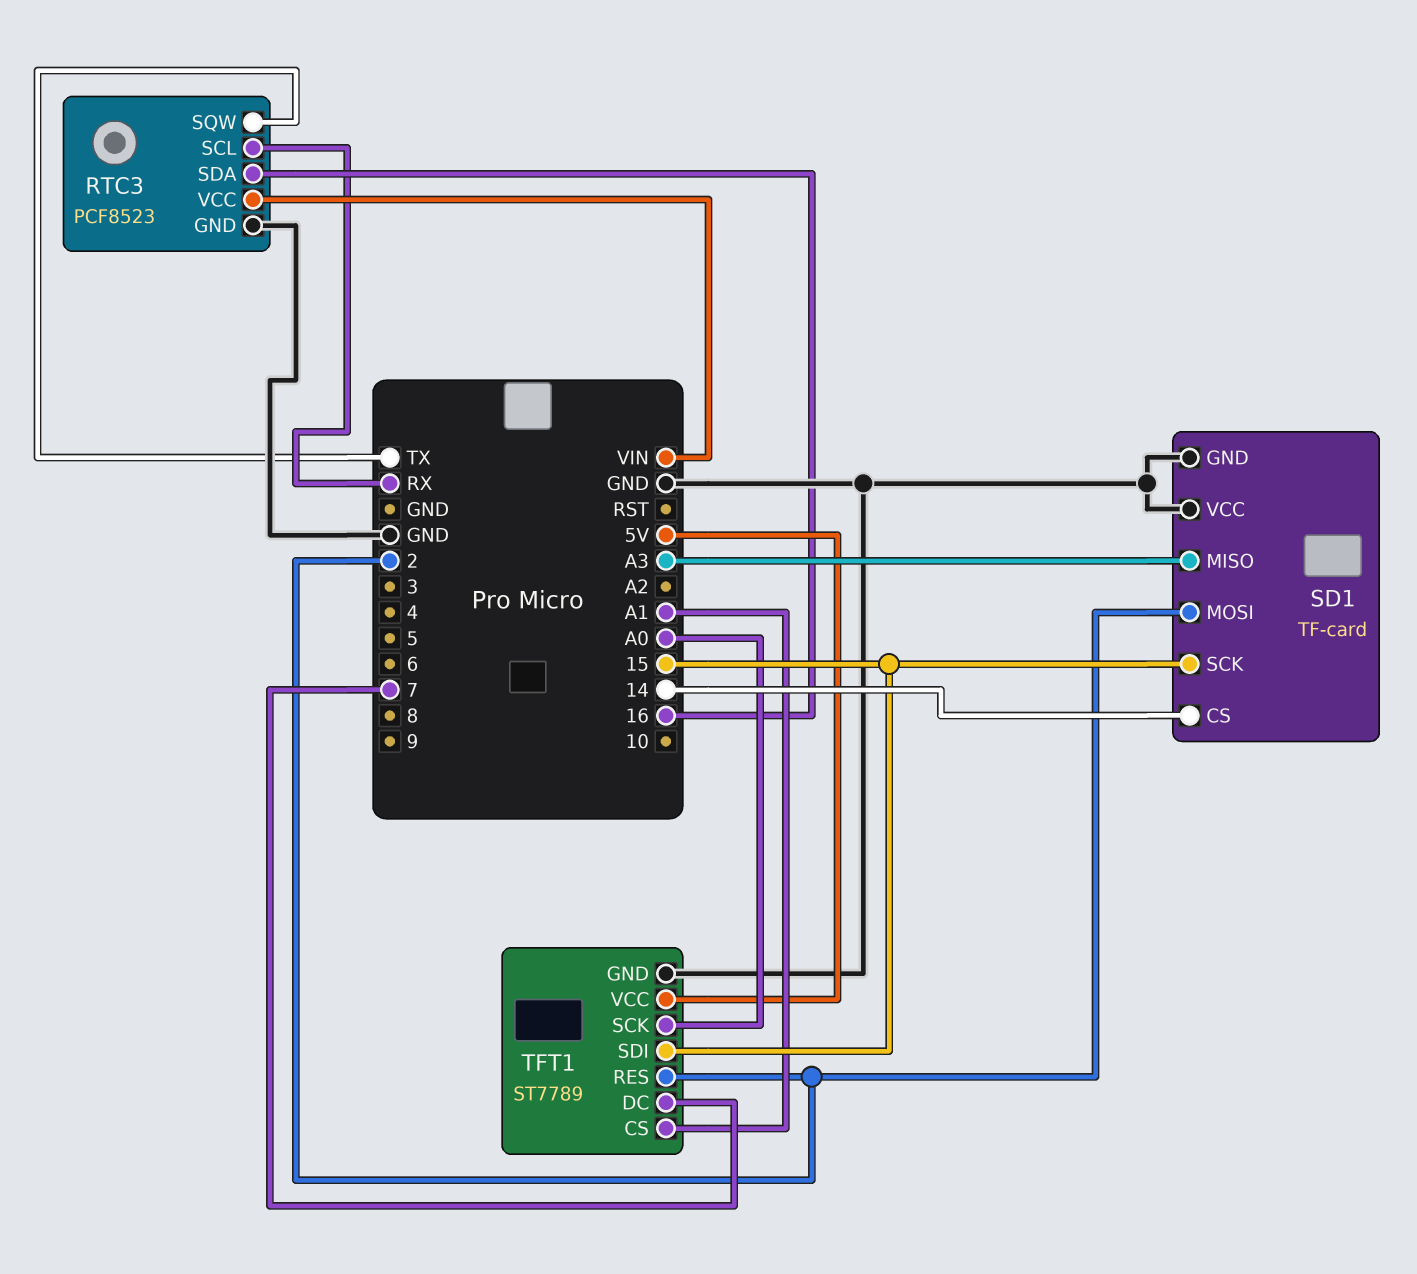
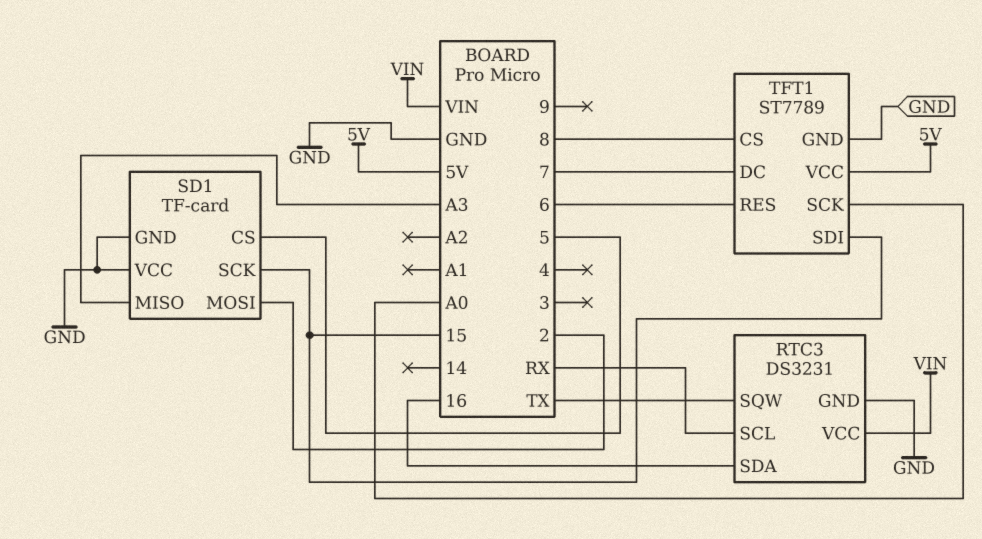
RTC3: PCF8523 -> DS3231
SD1 pin CS: 14 -> 5
TFT1 pin CS: A1 -> 8
TFT1 pin RES: 2 -> 6

